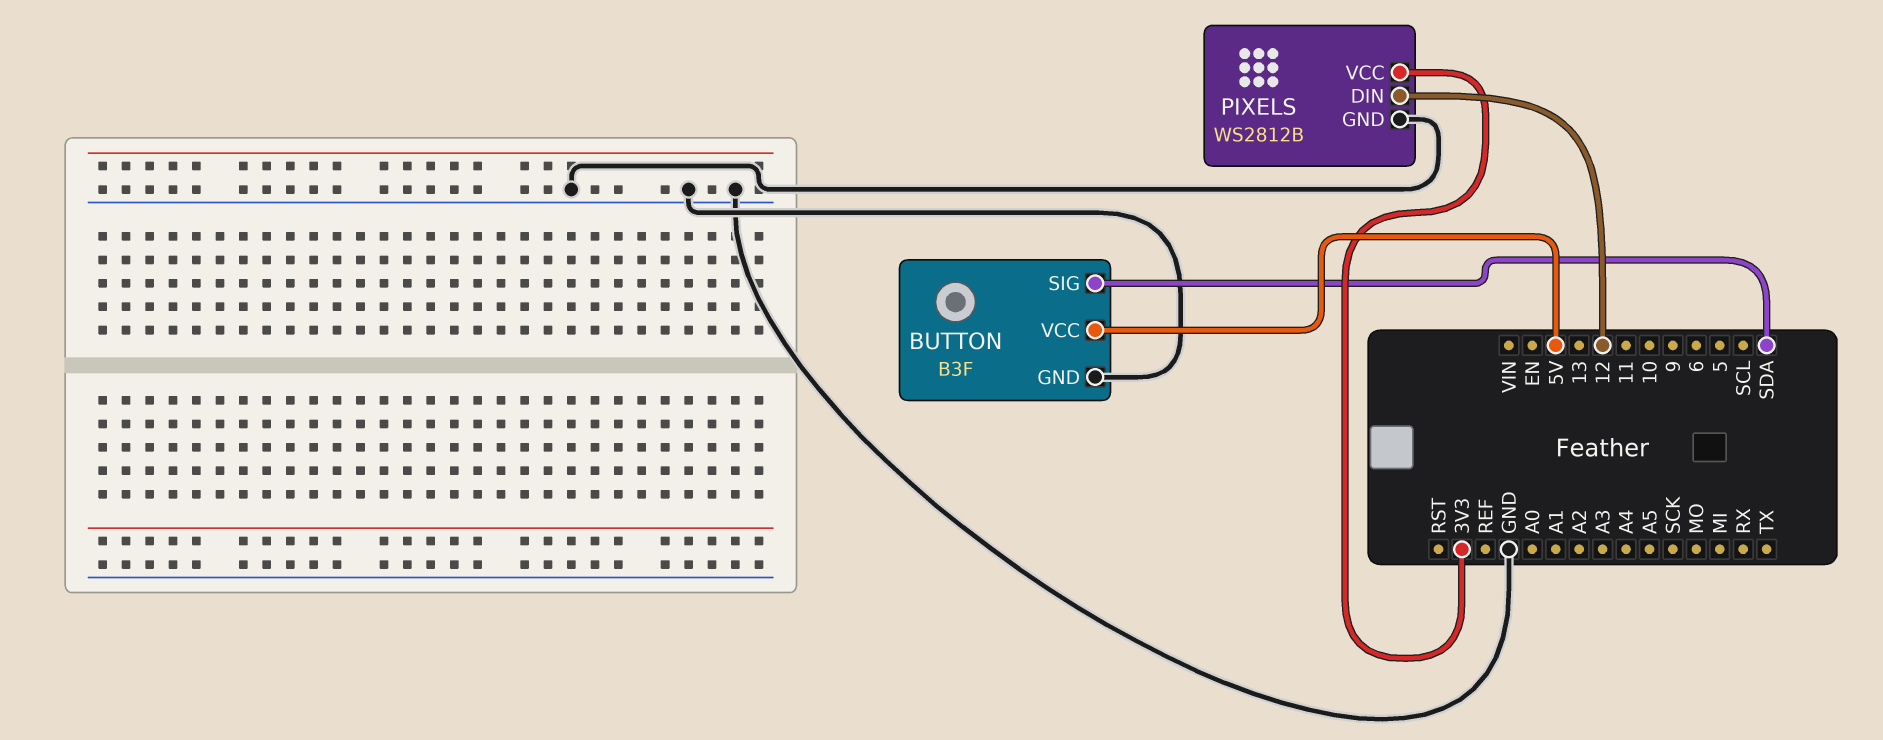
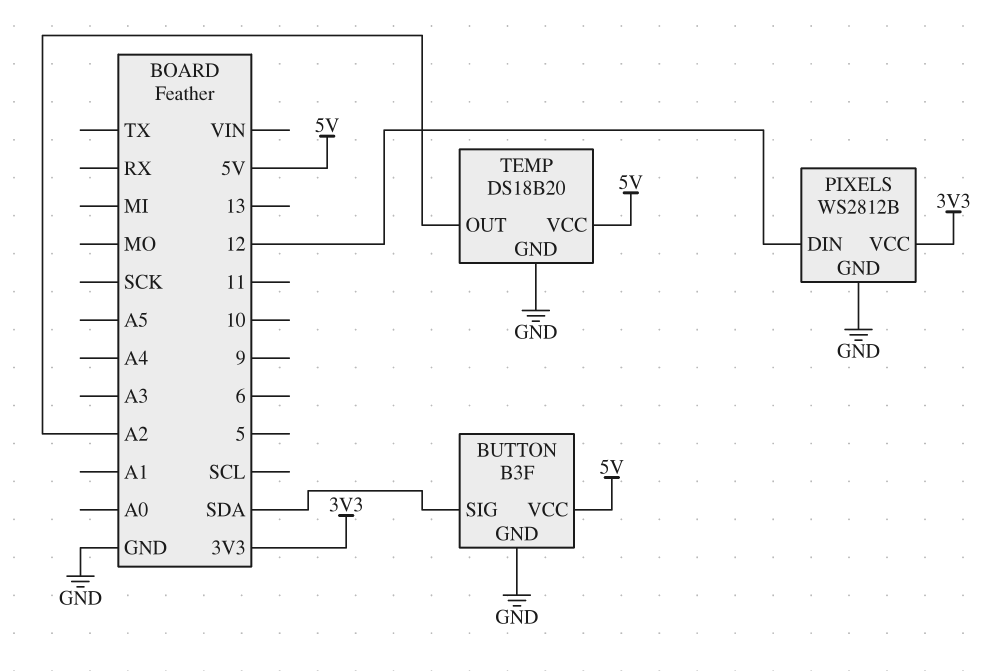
TEMP: none -> DS18B20
TEMP pin GND: none -> GND
TEMP pin OUT: none -> A2
TEMP pin VCC: none -> 5V

